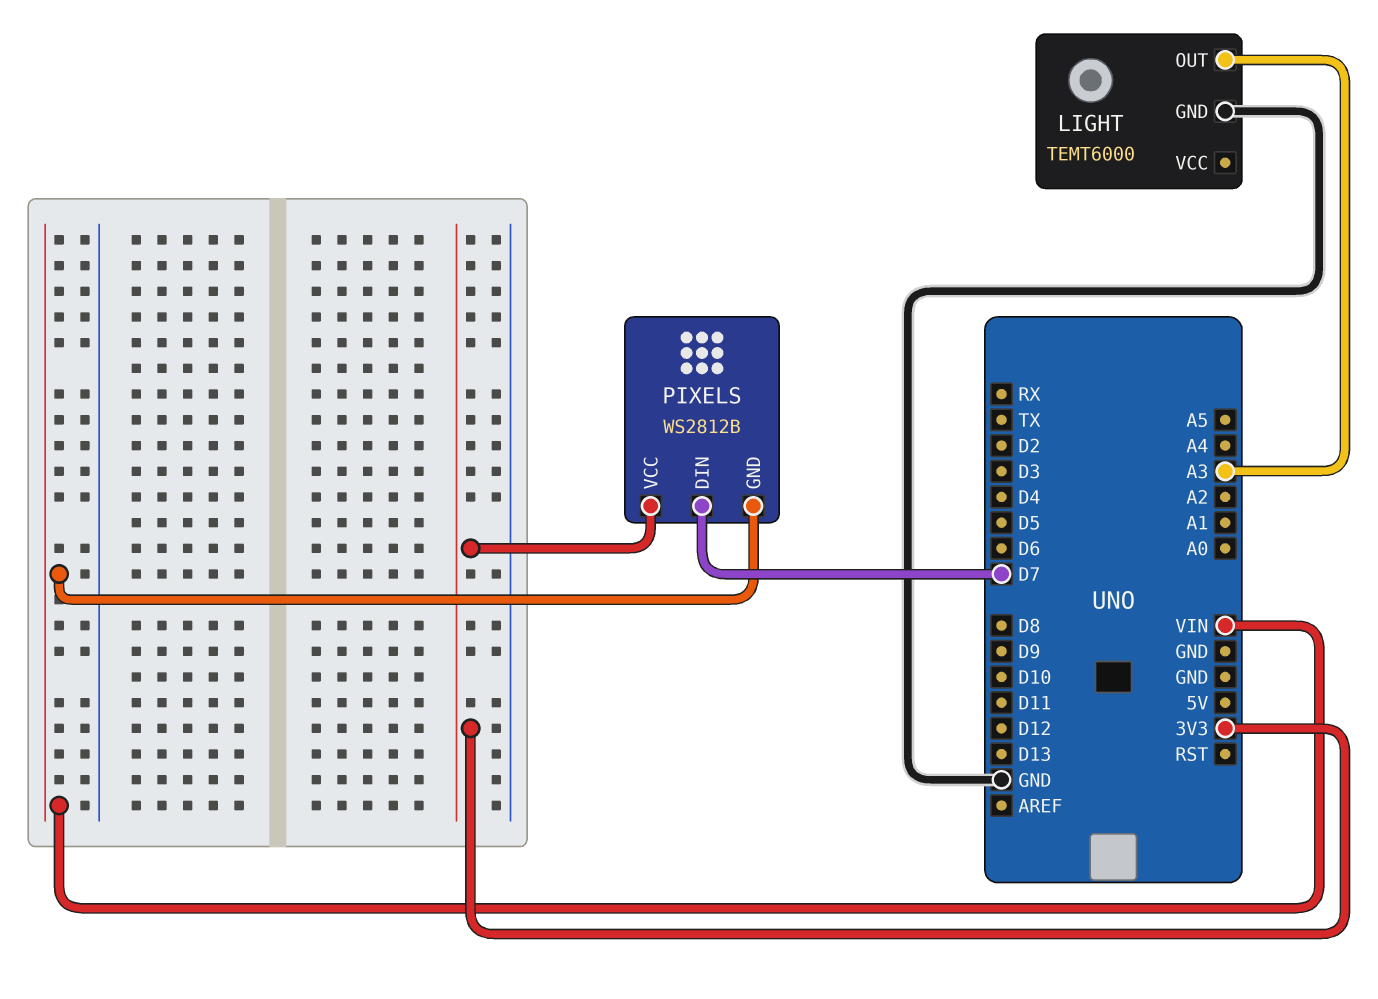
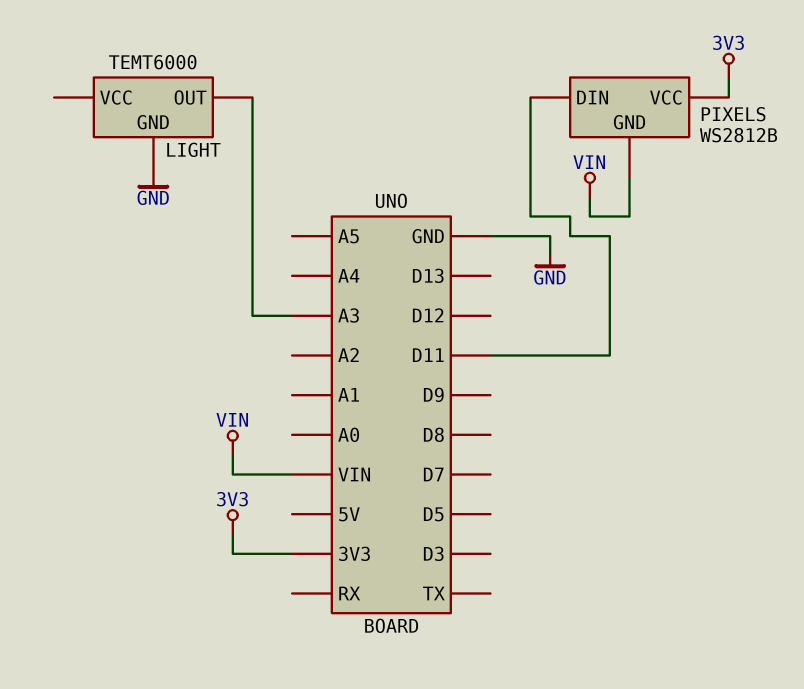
PIXELS pin DIN: D7 -> D11

